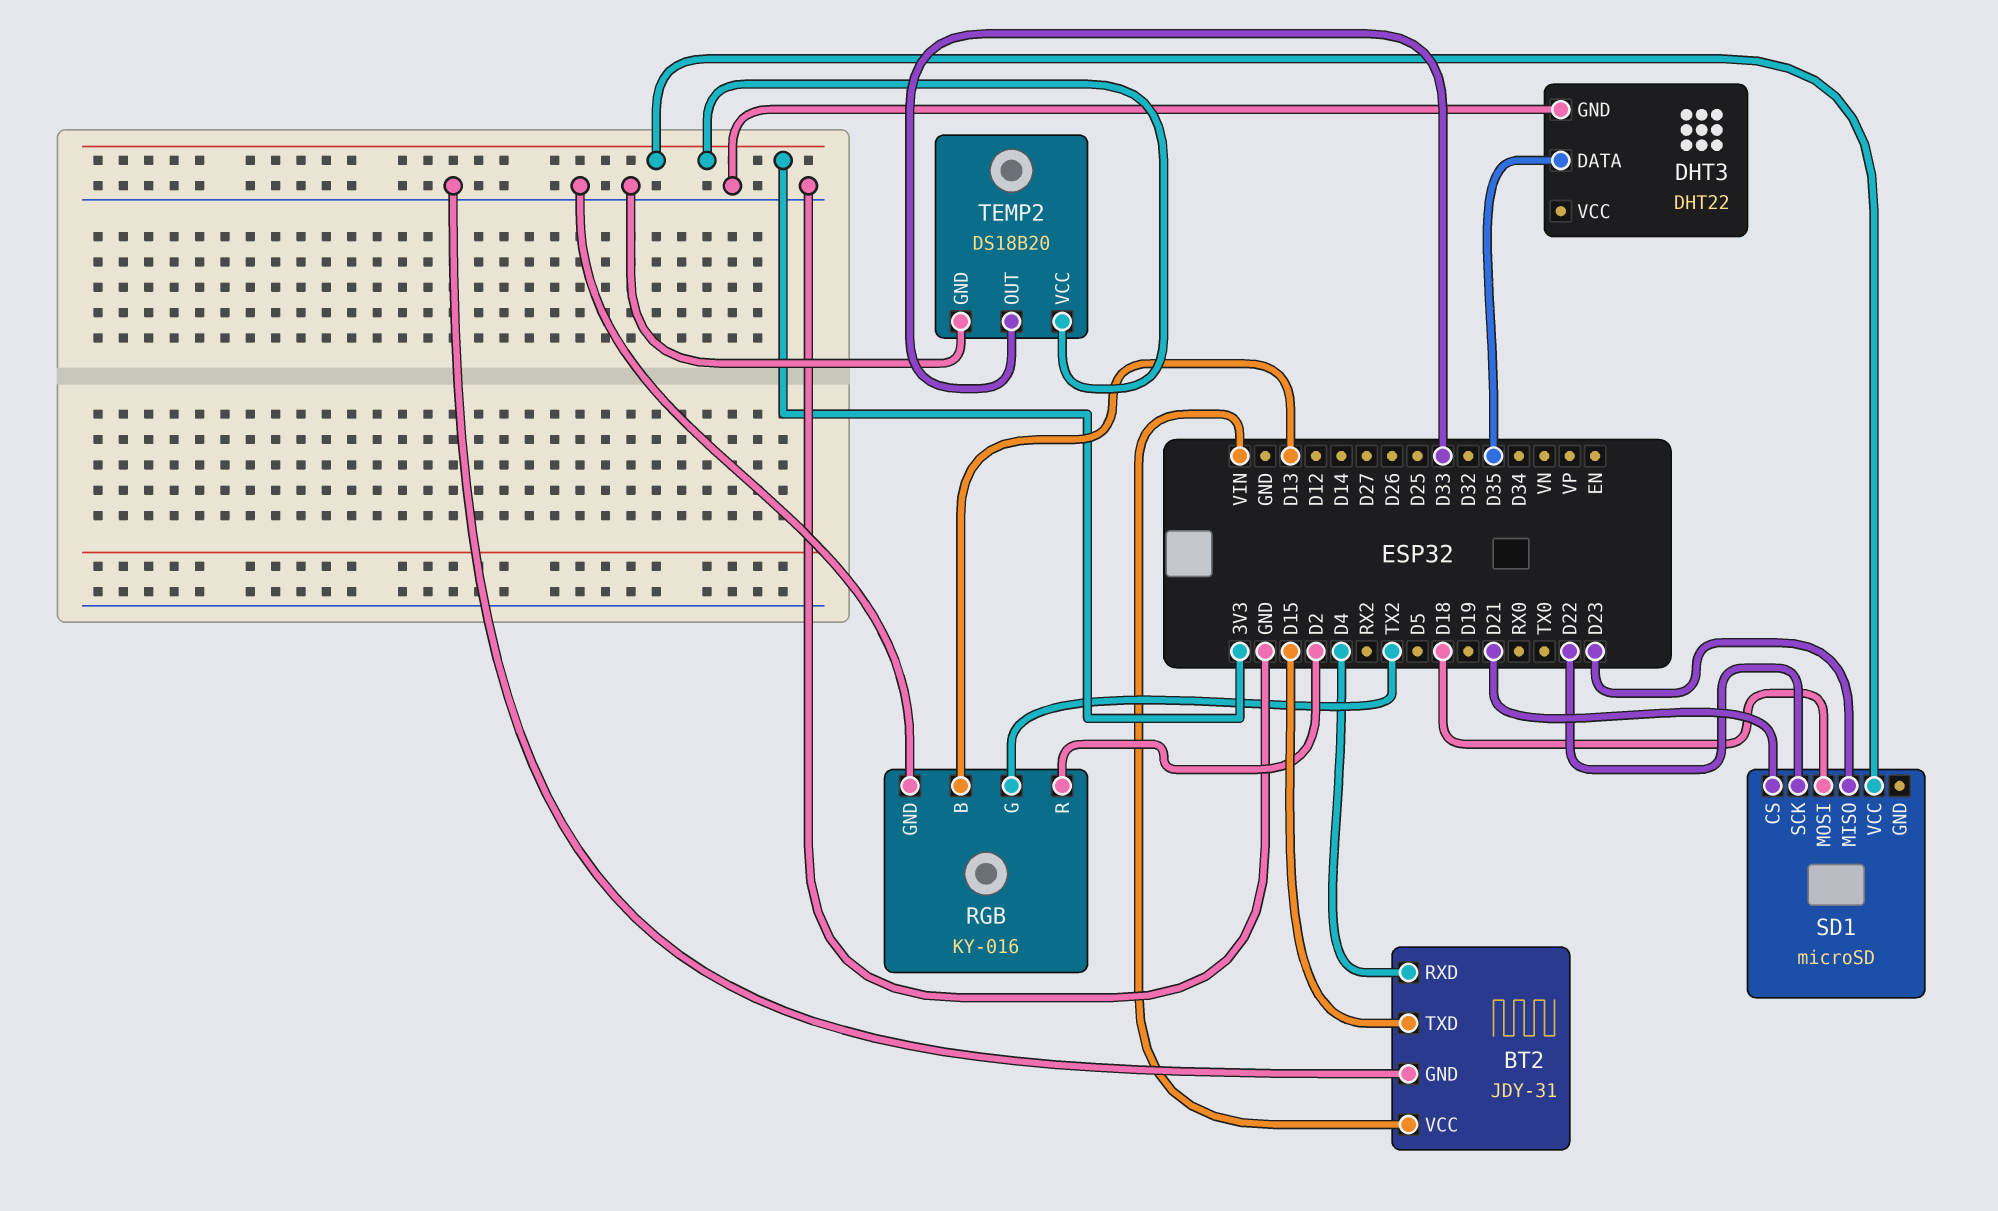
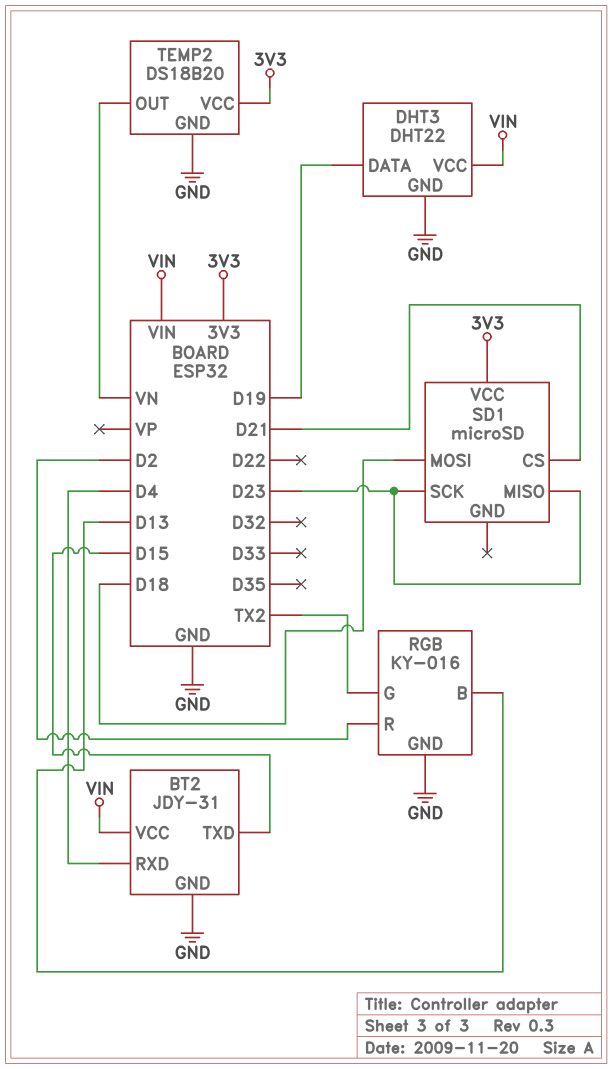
DHT3 pin DATA: D35 -> D19
DHT3 pin VCC: none -> VIN
SD1 pin SCK: D22 -> D23
TEMP2 pin OUT: D33 -> VN

